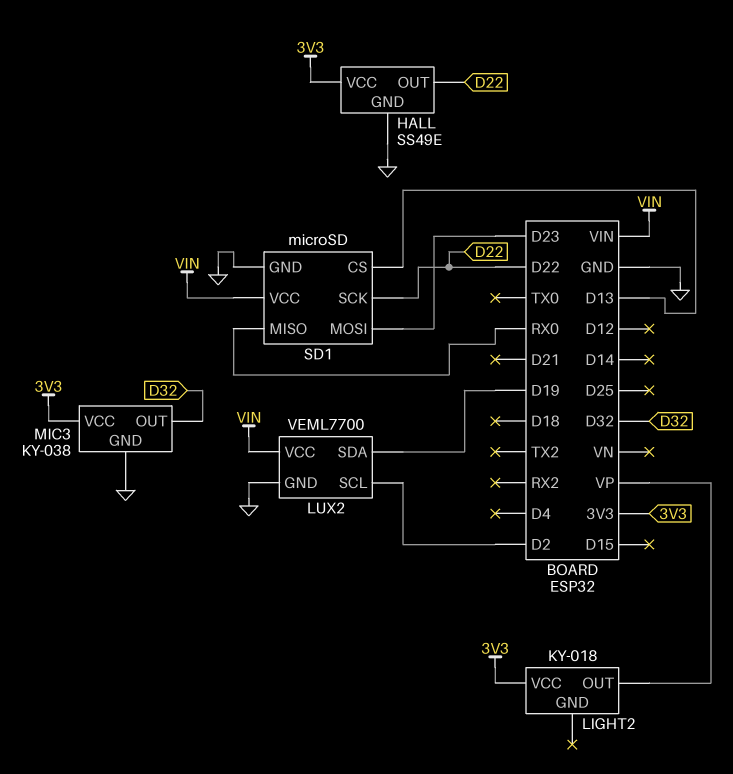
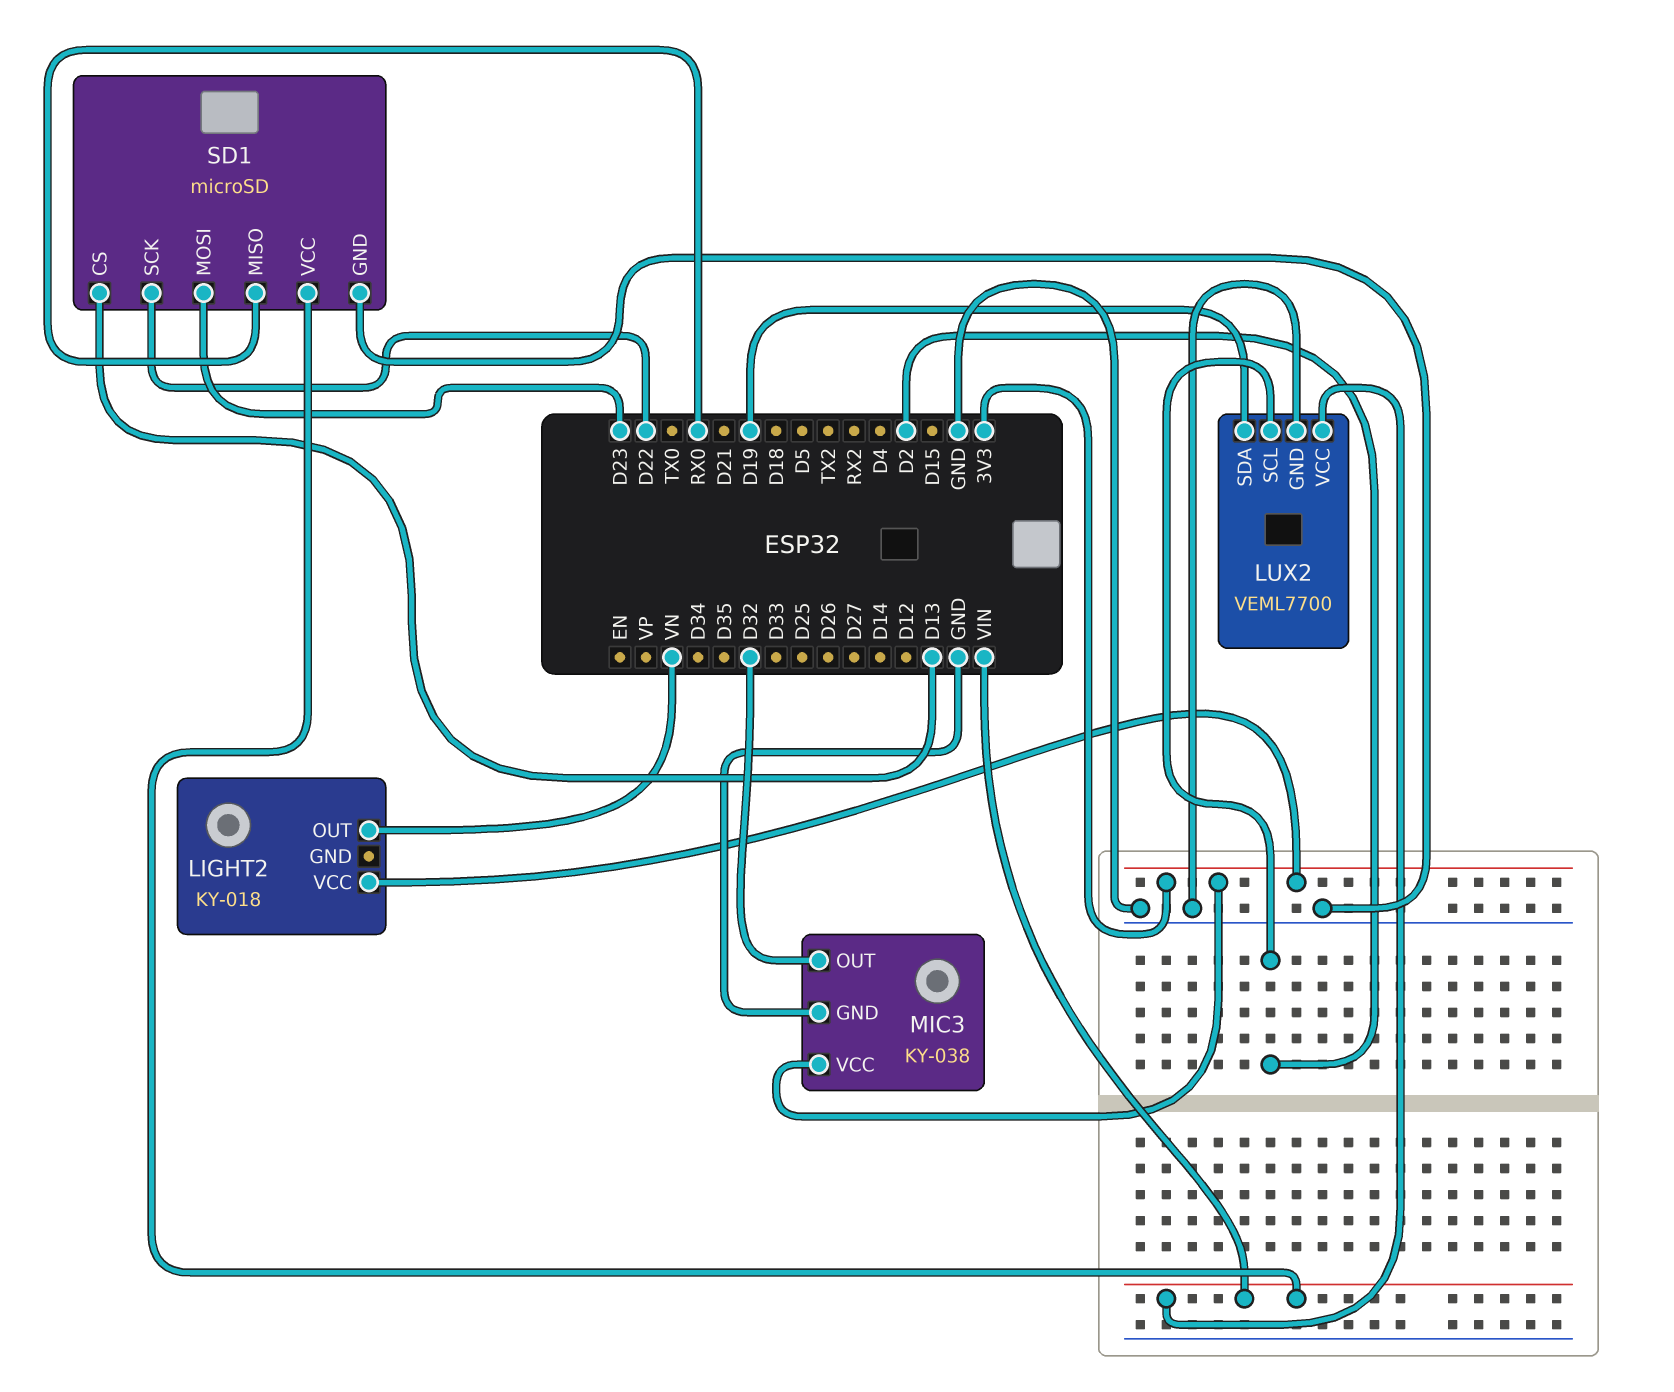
HALL: SS49E -> none
HALL pin GND: GND -> none
HALL pin OUT: D22 -> none
HALL pin VCC: 3V3 -> none
LIGHT2 pin OUT: VP -> VN

